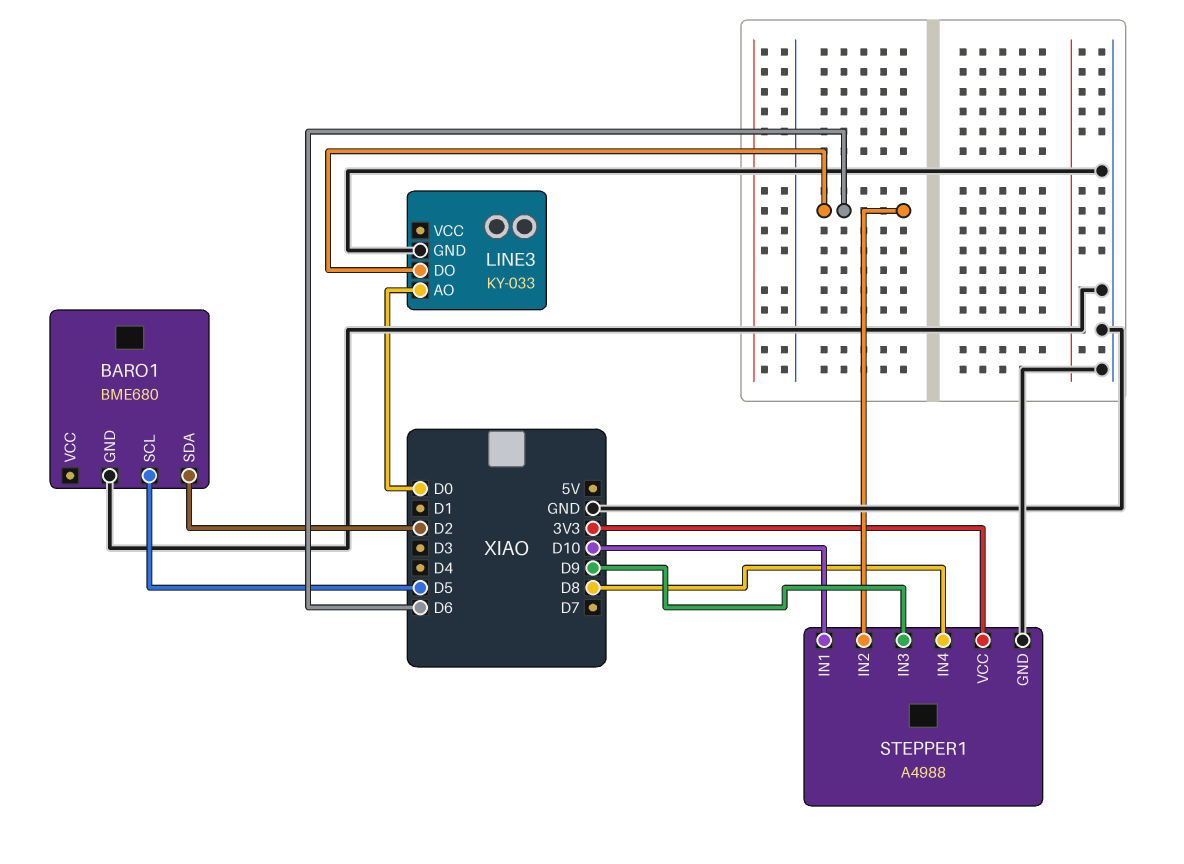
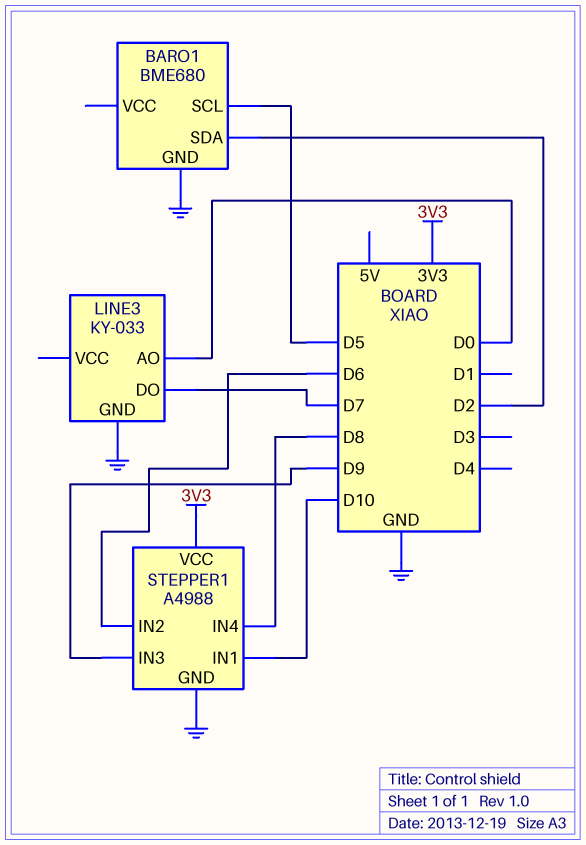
LINE3 pin DO: D6 -> D7

